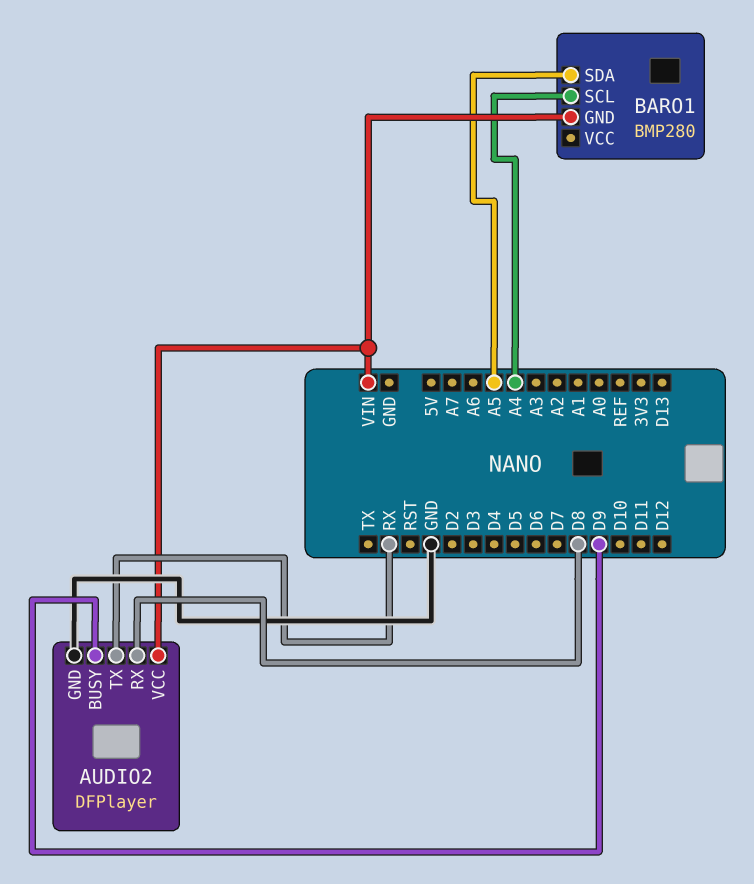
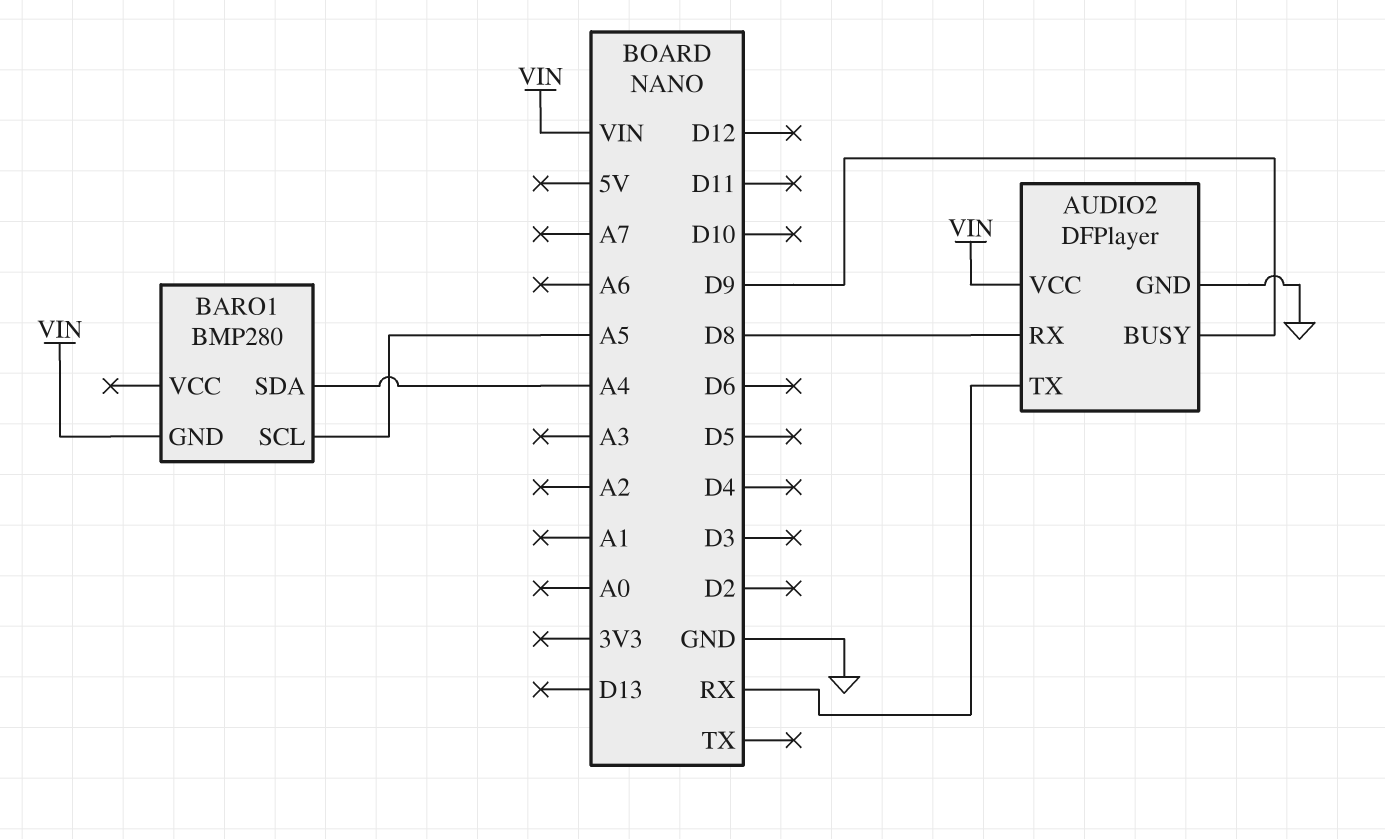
BARO1 pin SCL: A4 -> A5
BARO1 pin SDA: A5 -> A4

